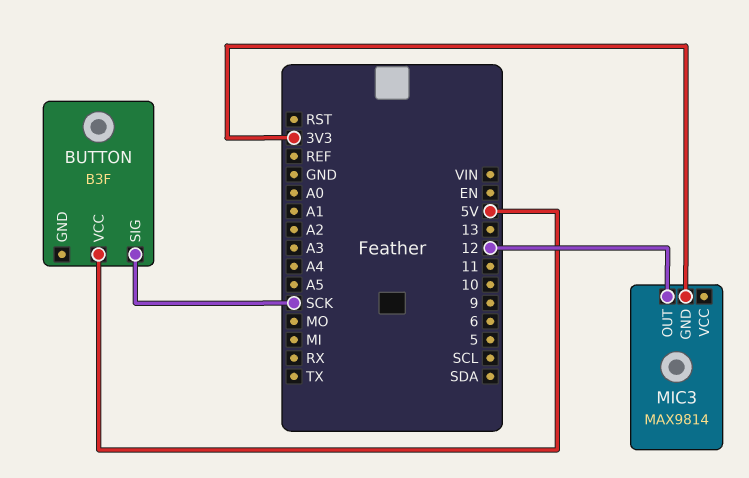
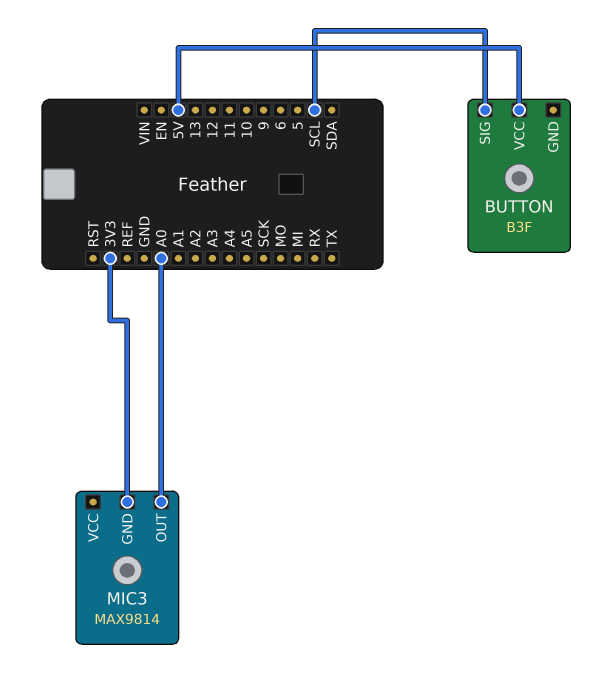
BUTTON pin SIG: SCK -> SCL
MIC3 pin OUT: 12 -> A0

